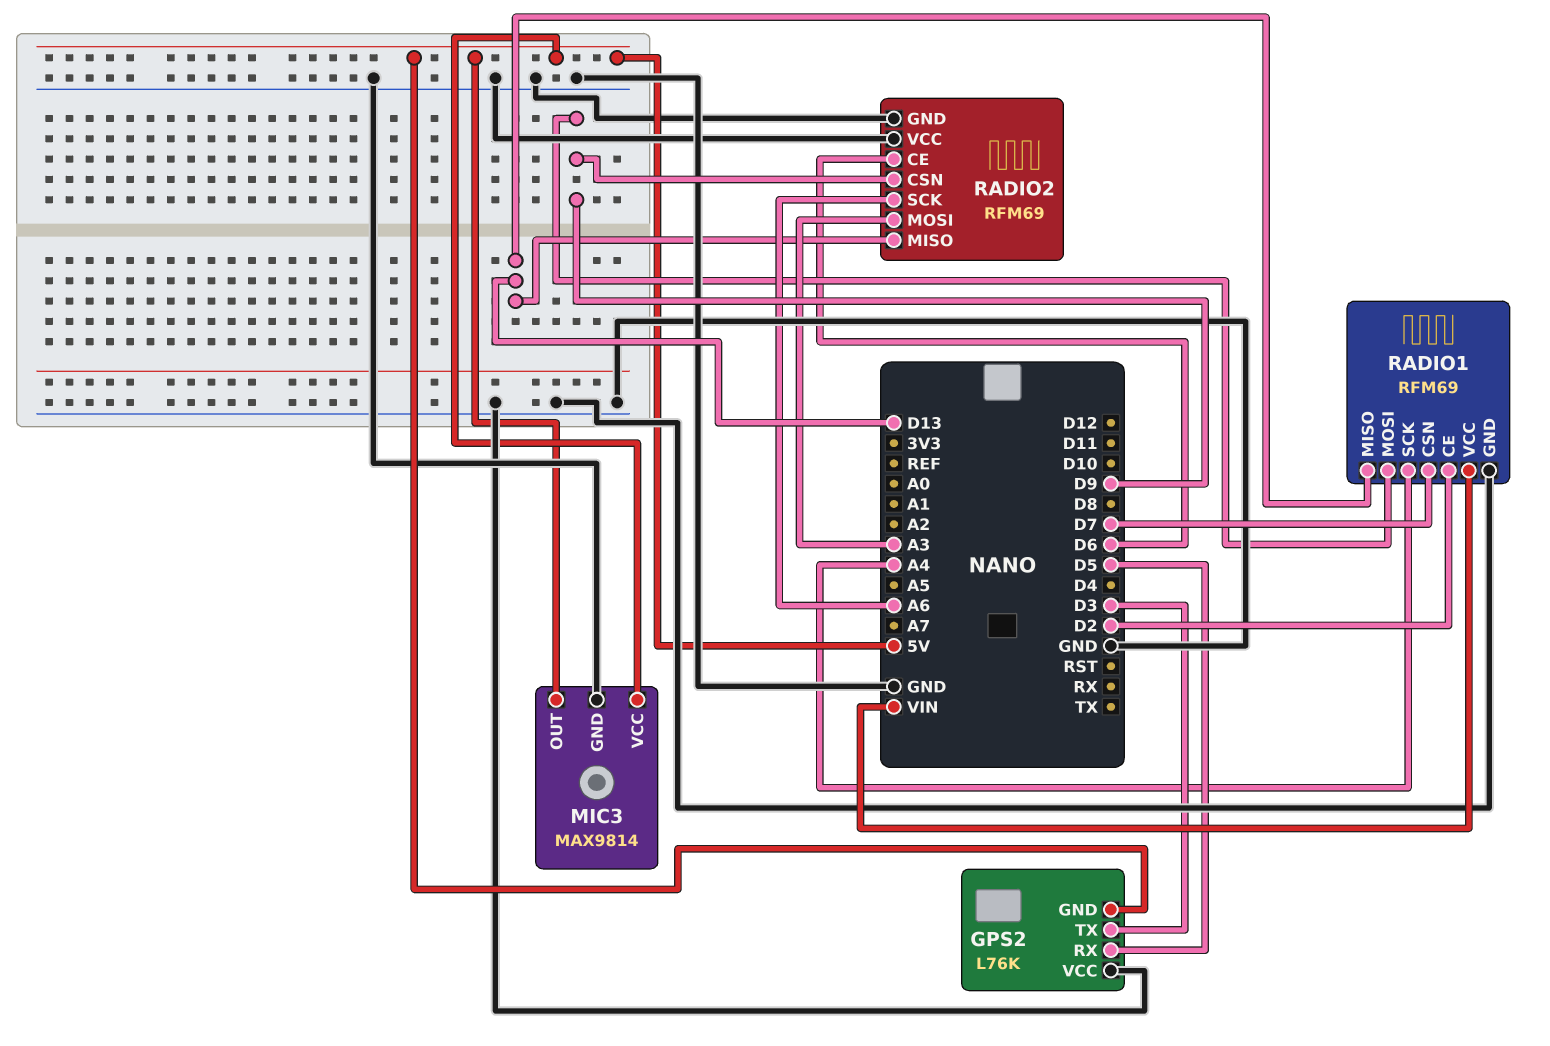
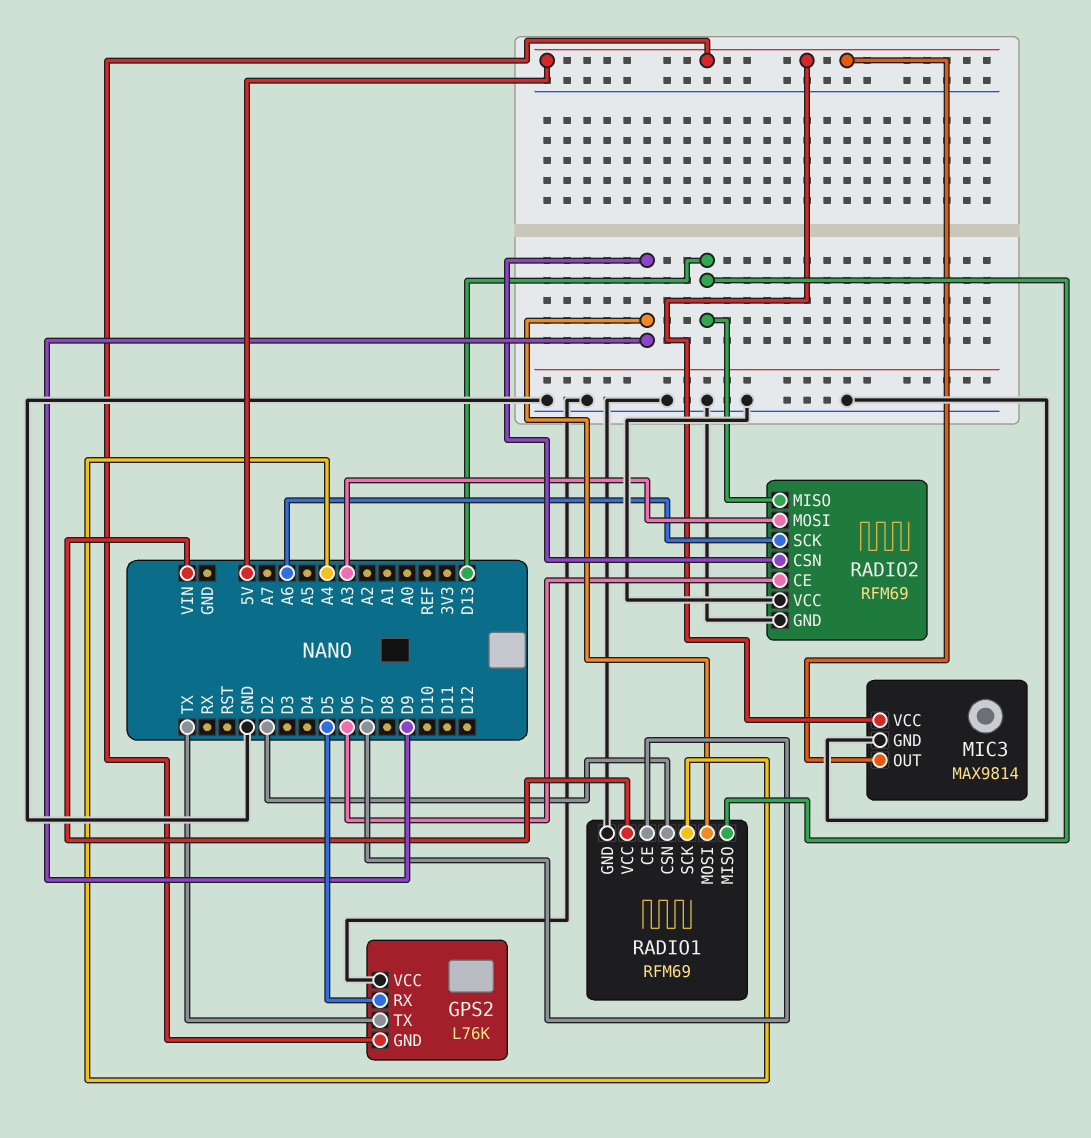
GPS2 pin TX: D3 -> TX
RADIO1 pin CE: D2 -> D7
RADIO1 pin CSN: D7 -> D2

